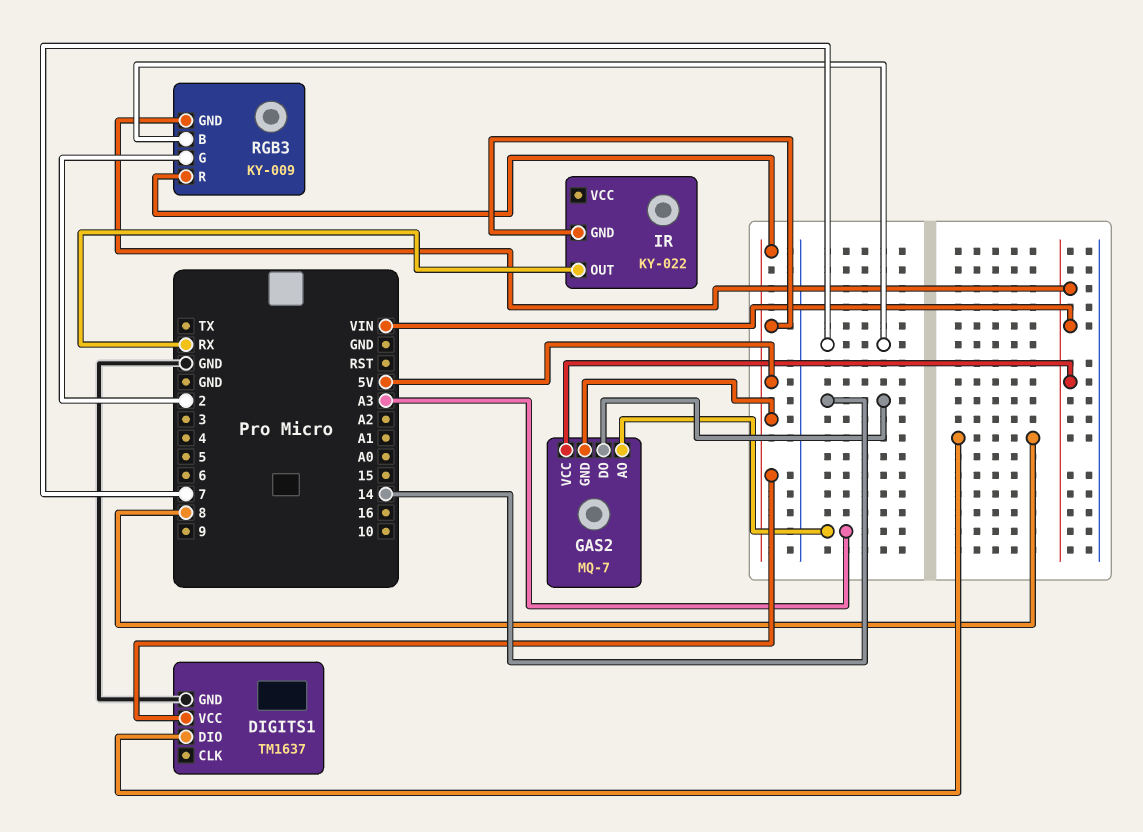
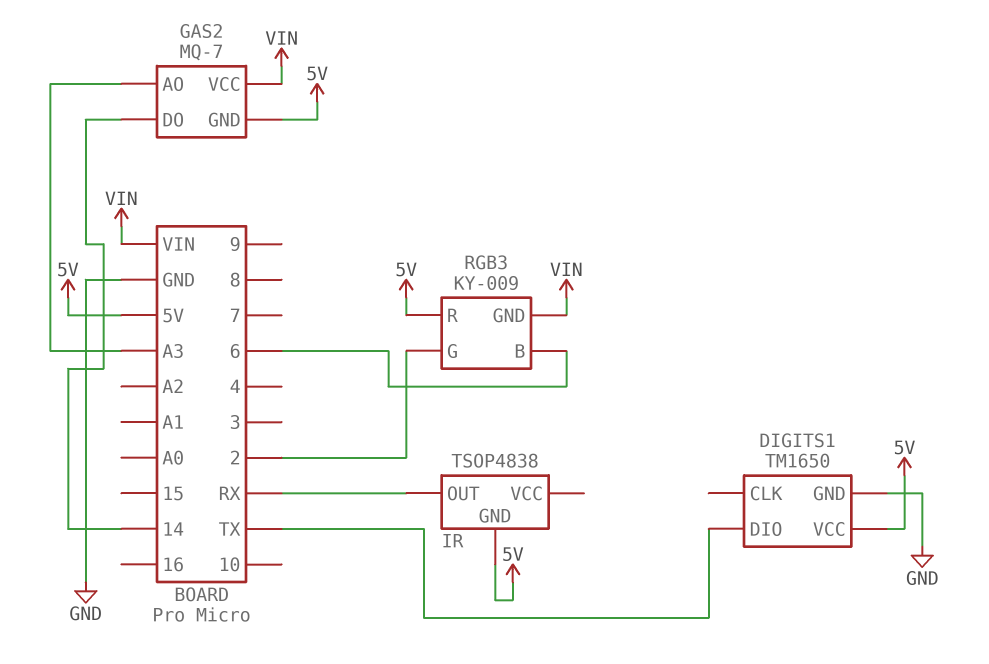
DIGITS1: TM1637 -> TM1650
DIGITS1 pin DIO: 8 -> TX
IR: KY-022 -> TSOP4838
RGB3 pin B: 7 -> 6

